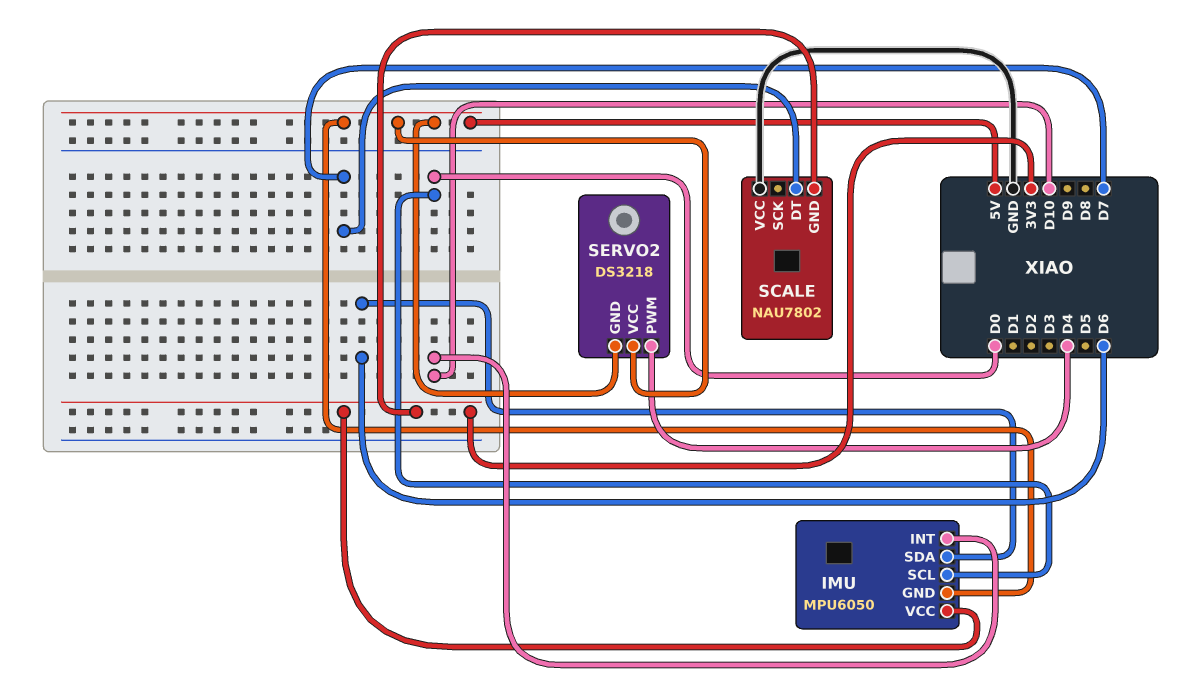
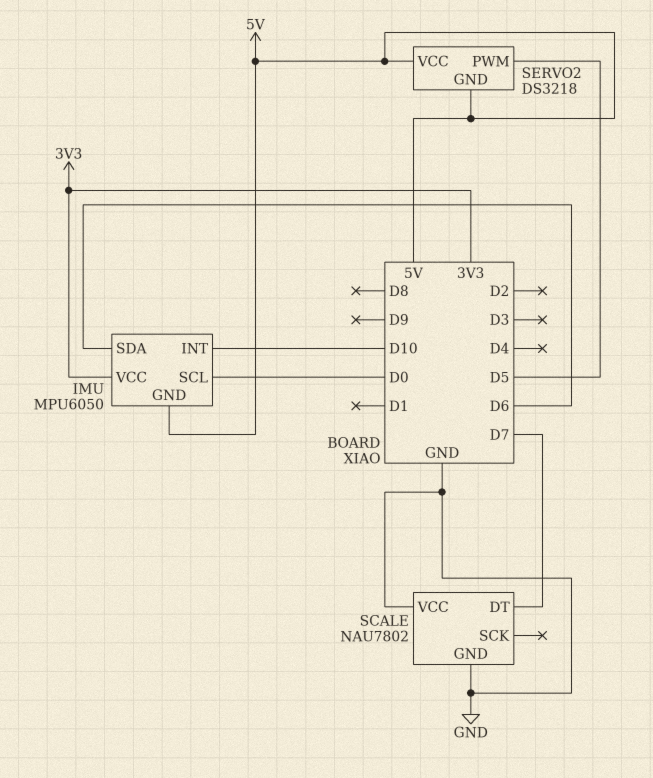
SCALE pin GND: 3V3 -> GND
SERVO2 pin PWM: D4 -> D5

